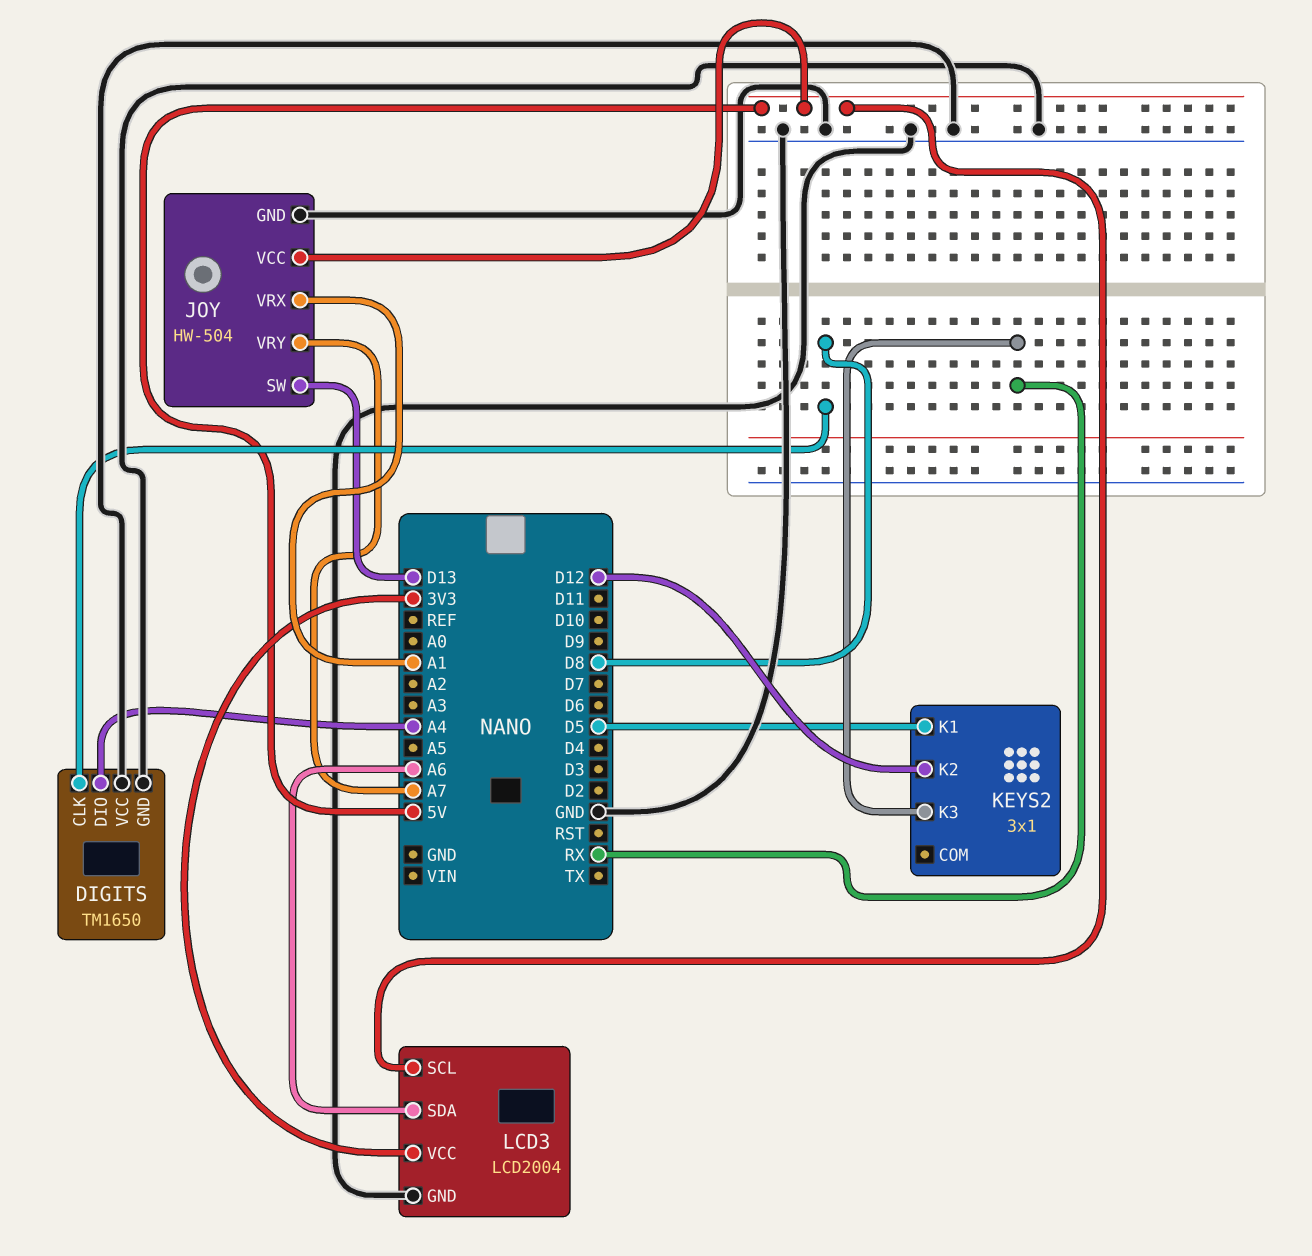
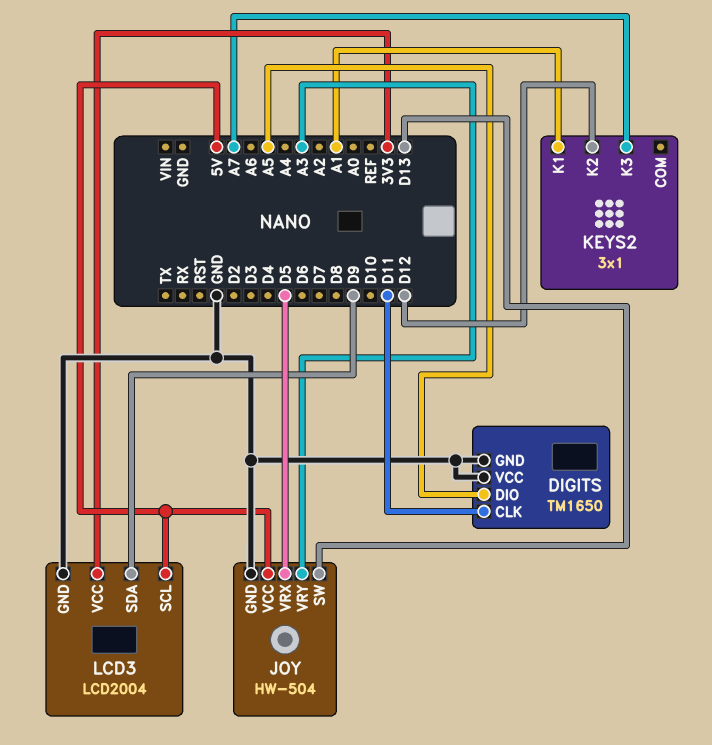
DIGITS pin CLK: D8 -> D11
DIGITS pin DIO: A4 -> A5
JOY pin VRX: A1 -> D5
JOY pin VRY: A7 -> A3
KEYS2 pin K1: D5 -> A1
KEYS2 pin K3: RX -> A7
LCD3 pin SDA: A6 -> D9

